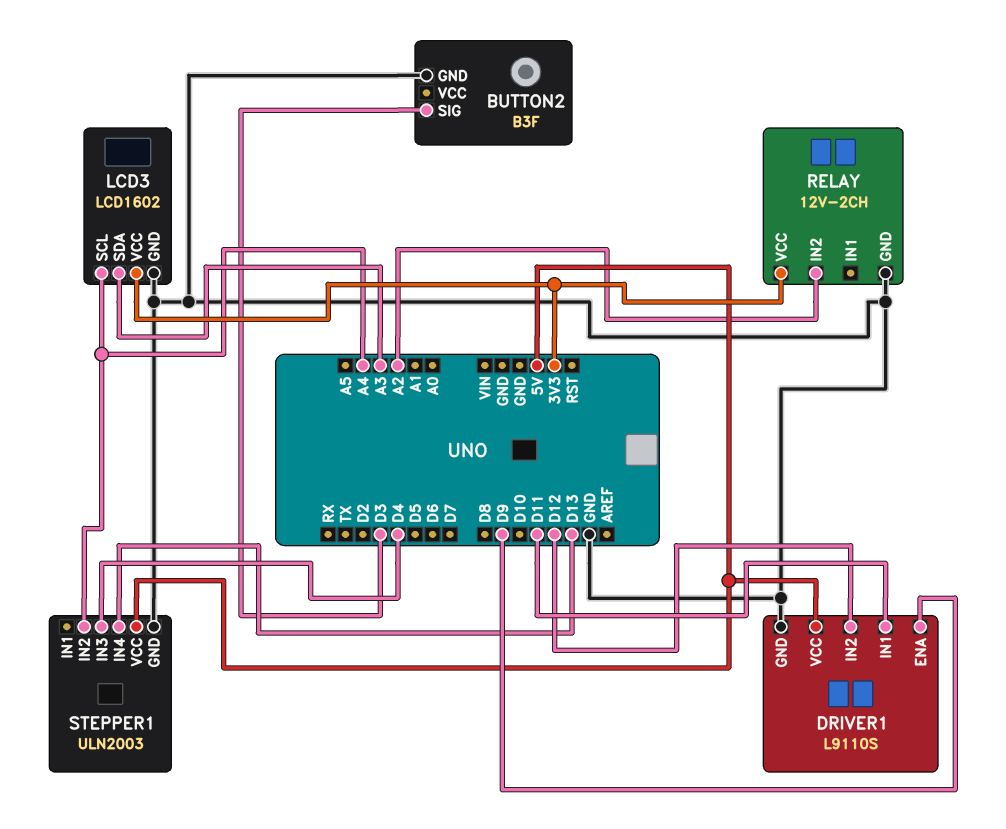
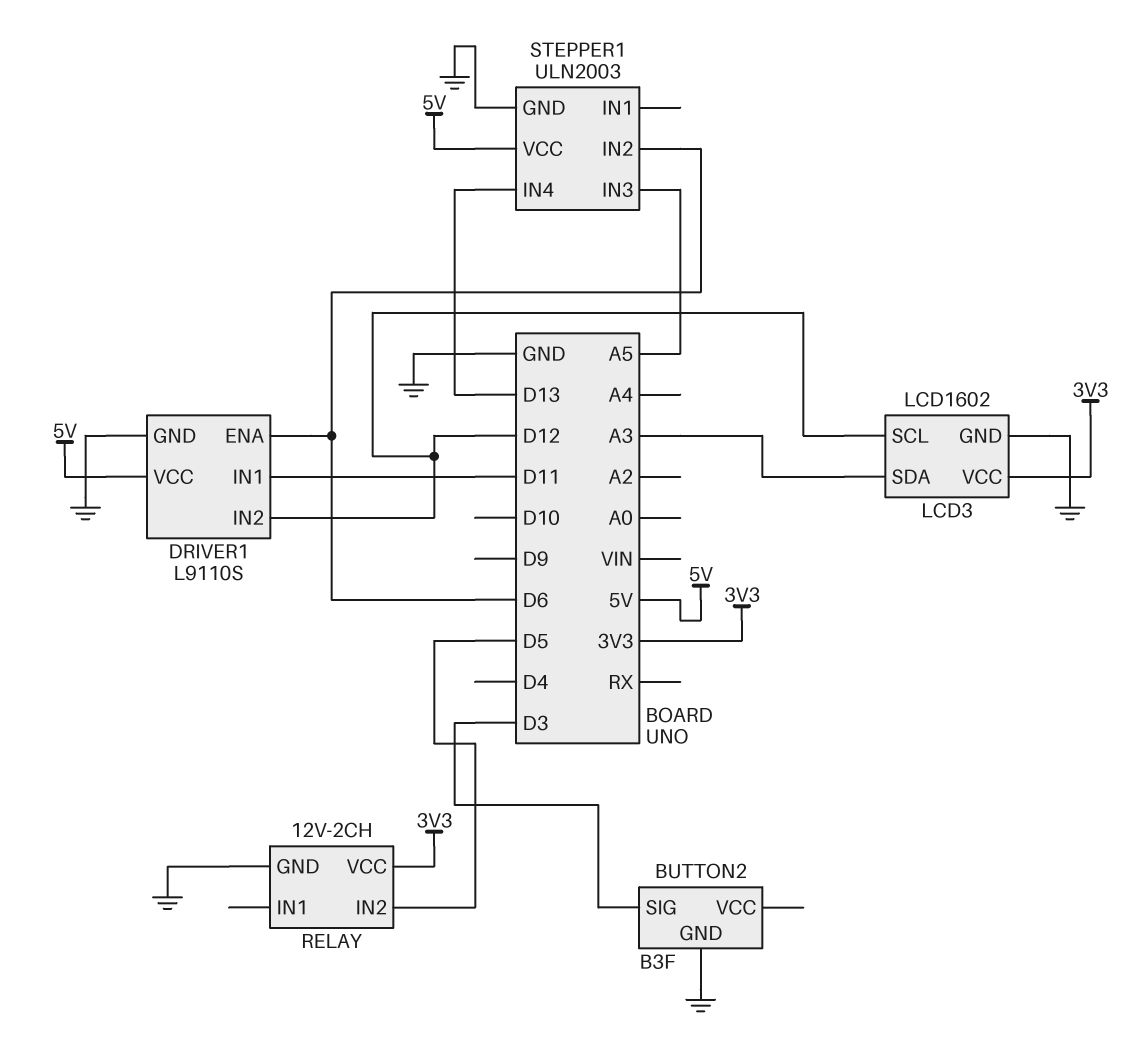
DRIVER1 pin ENA: D9 -> D6
LCD3 pin SCL: A4 -> D12
RELAY pin IN2: A2 -> D5
STEPPER1 pin IN2: A4 -> D6
STEPPER1 pin IN3: D4 -> A5

